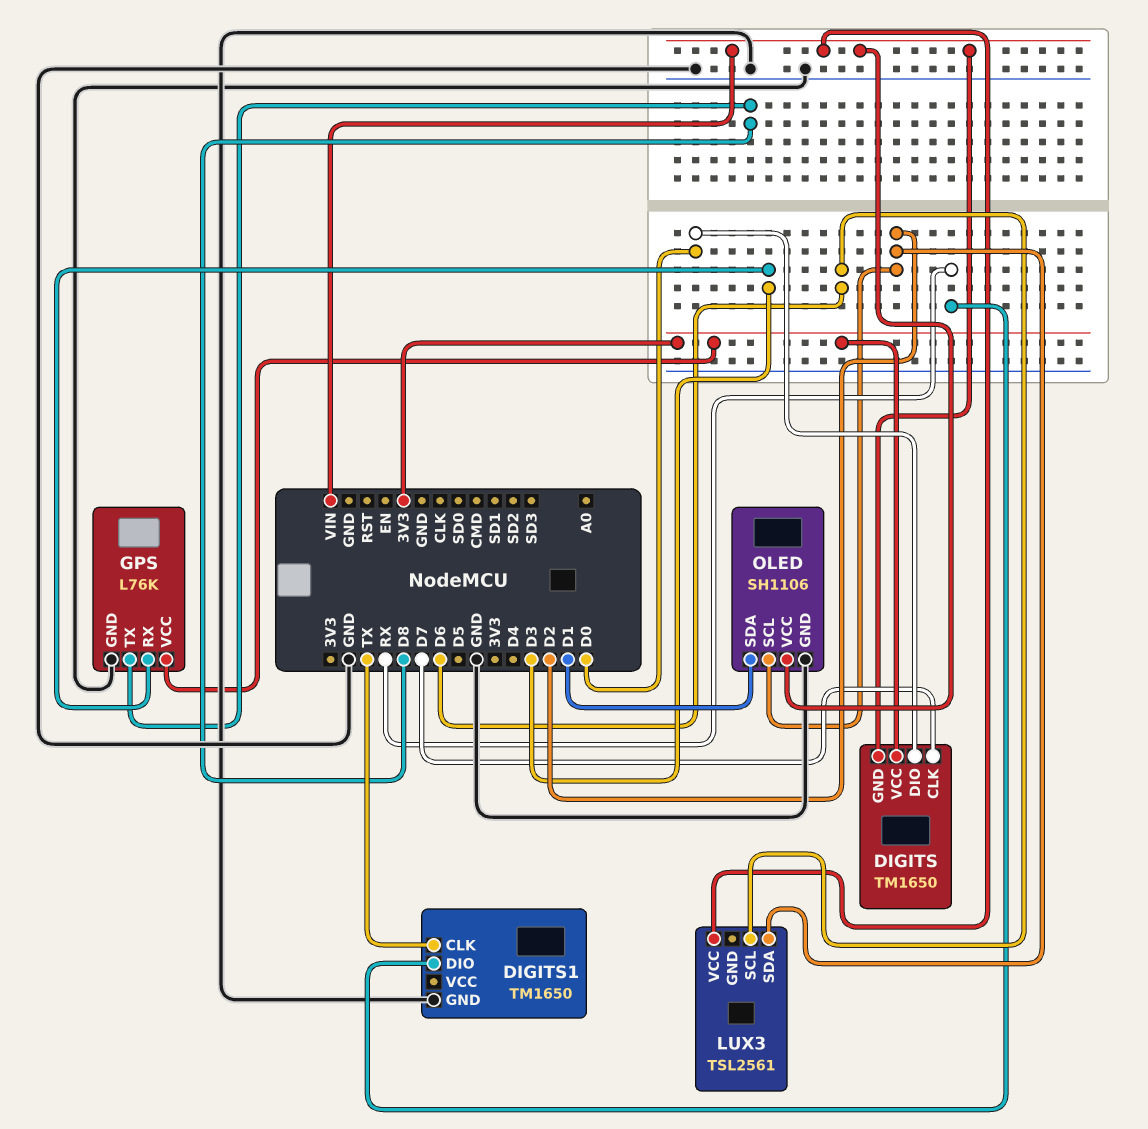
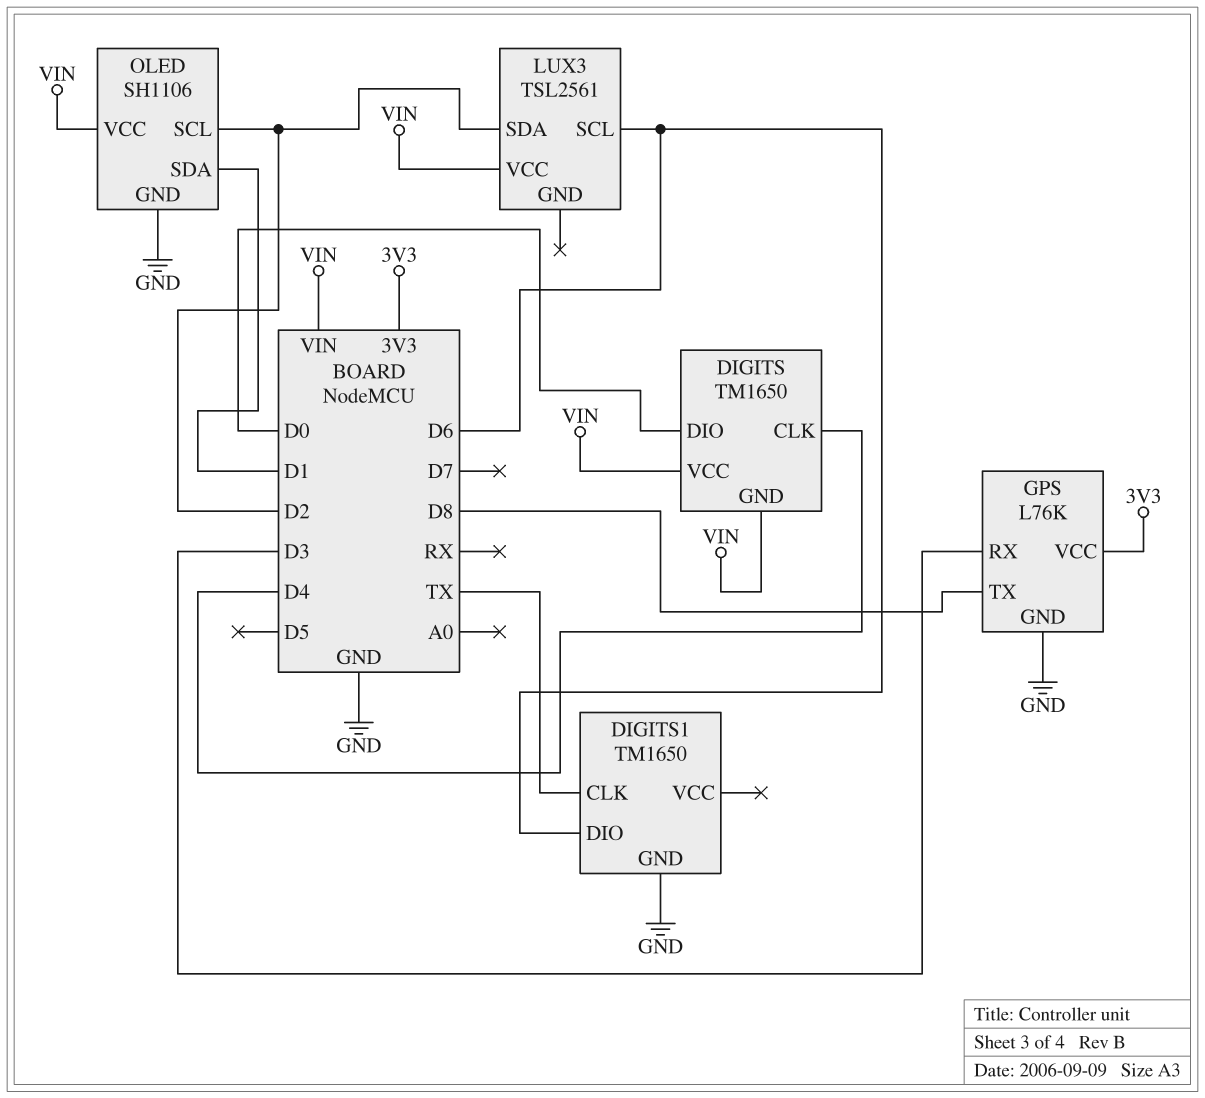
DIGITS pin CLK: D7 -> D4
DIGITS pin VCC: 3V3 -> VIN
DIGITS1 pin DIO: RX -> D6

